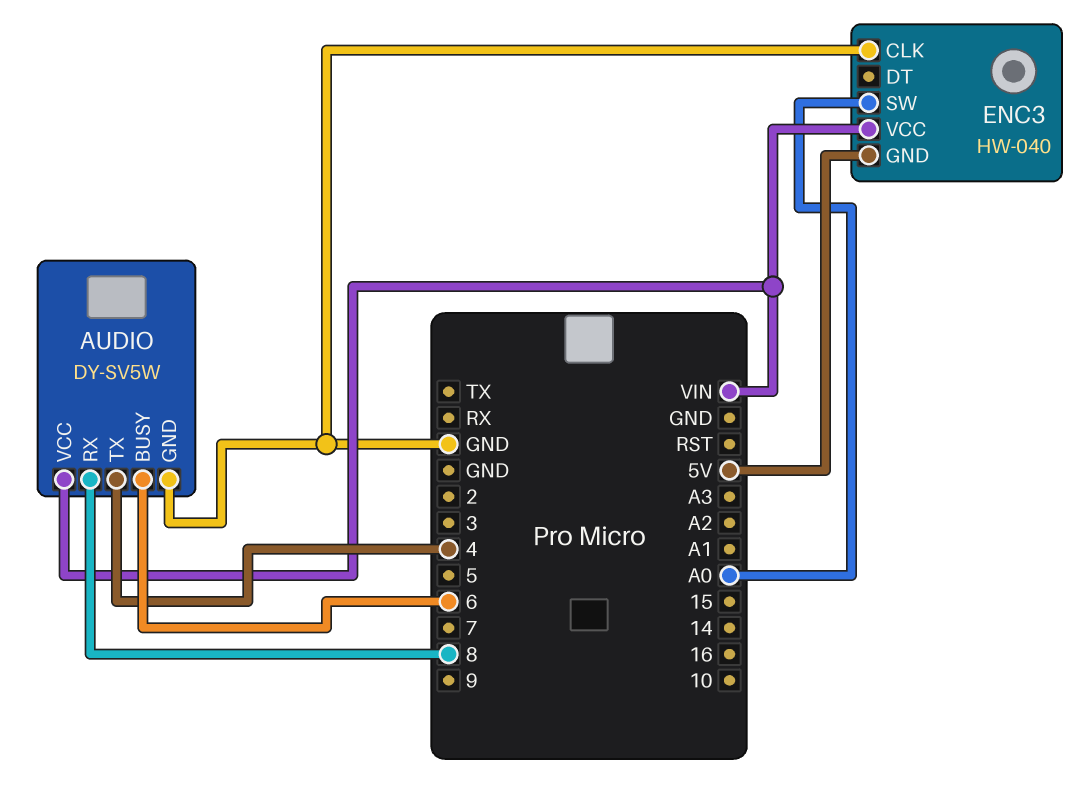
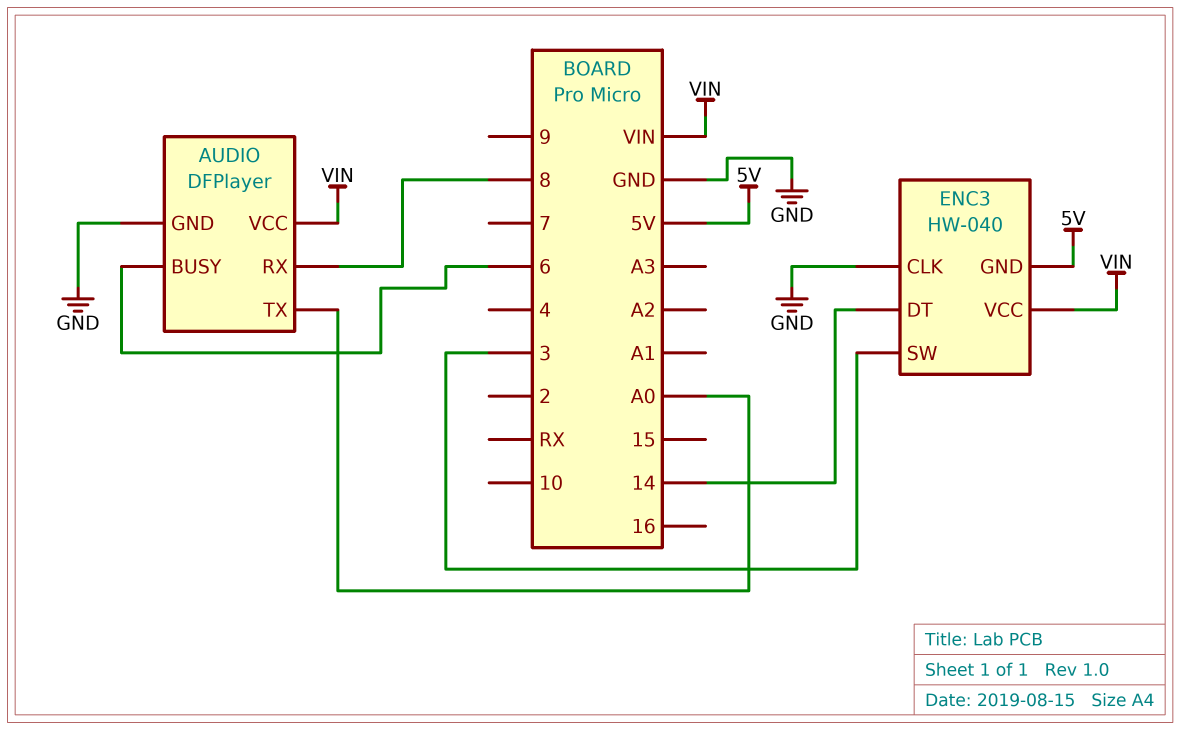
AUDIO: DY-SV5W -> DFPlayer
AUDIO pin TX: 4 -> A0
ENC3 pin DT: none -> 14
ENC3 pin SW: A0 -> 3

